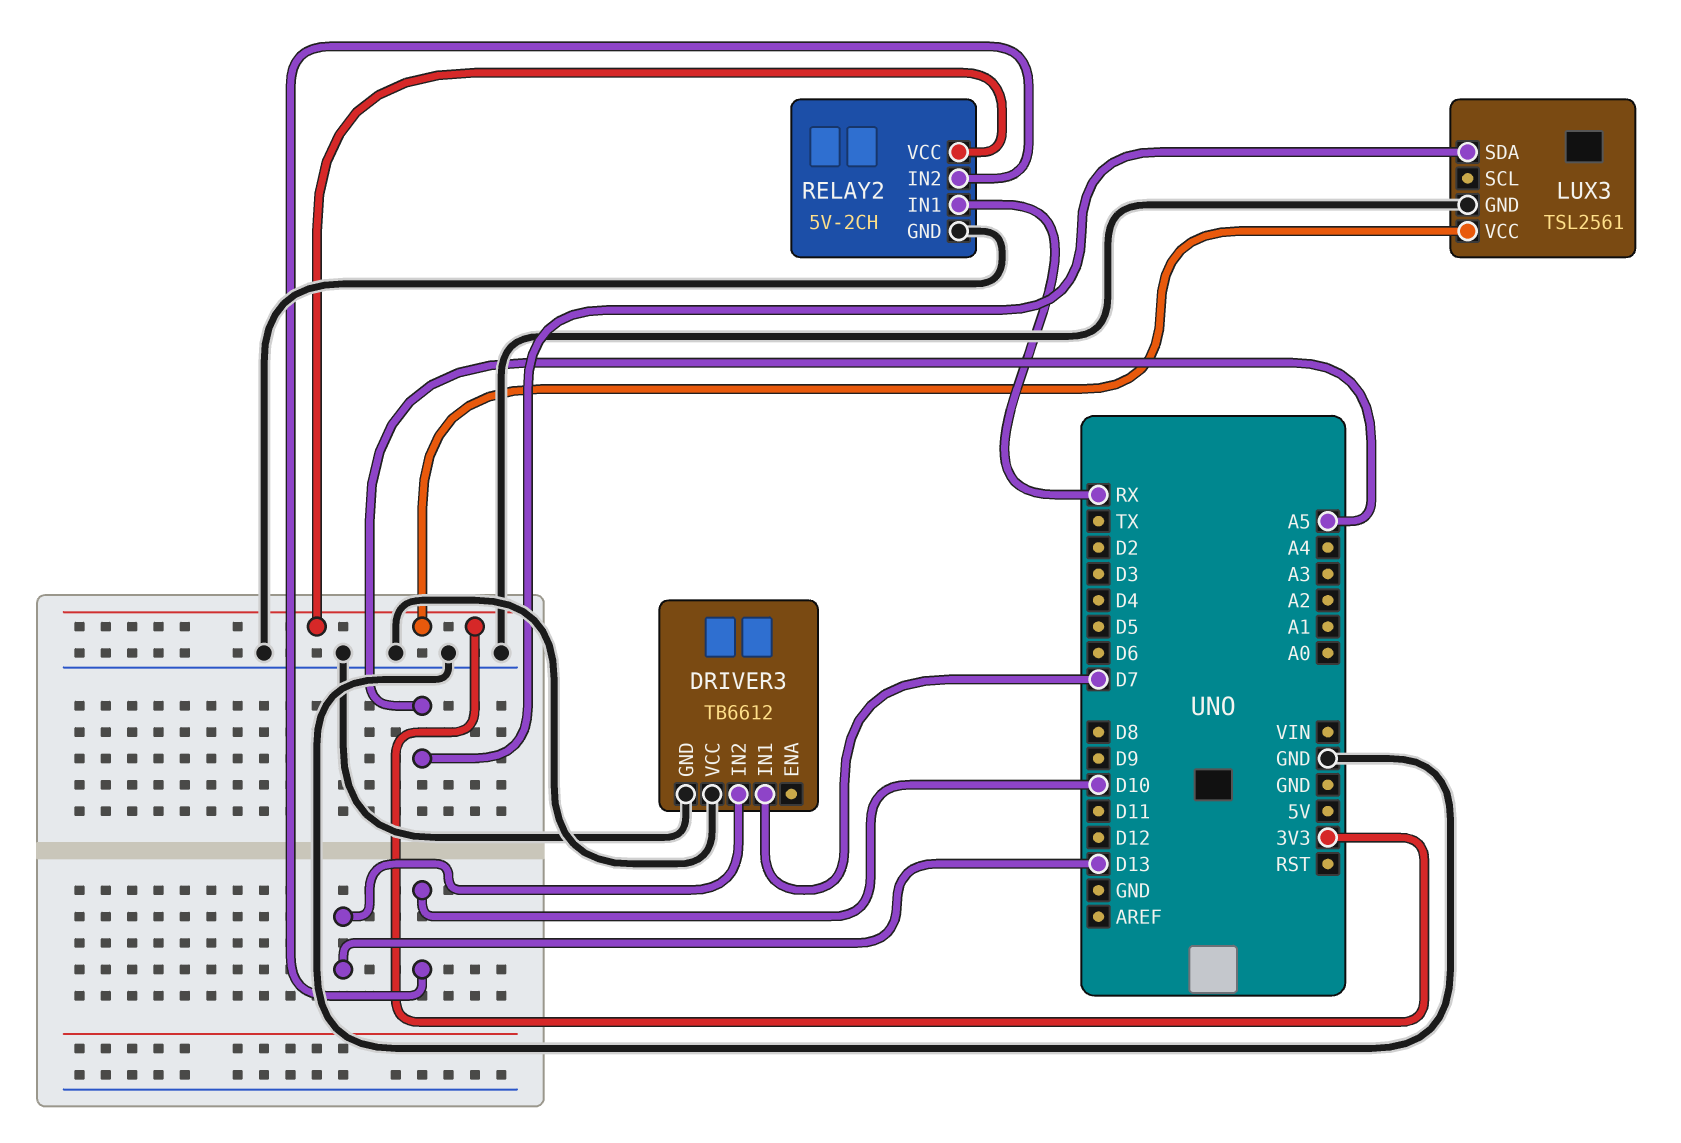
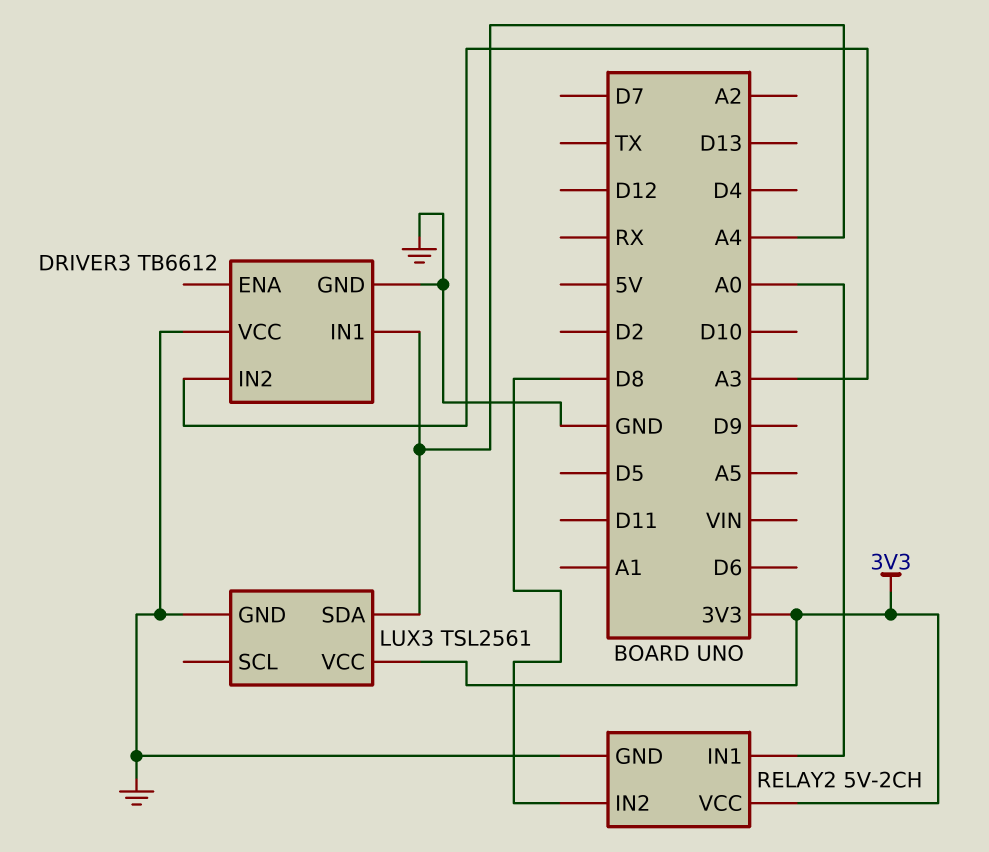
DRIVER3 pin IN1: D7 -> A4
DRIVER3 pin IN2: D13 -> A3
LUX3 pin SDA: A5 -> A4
RELAY2 pin IN1: RX -> A0
RELAY2 pin IN2: D10 -> D8

